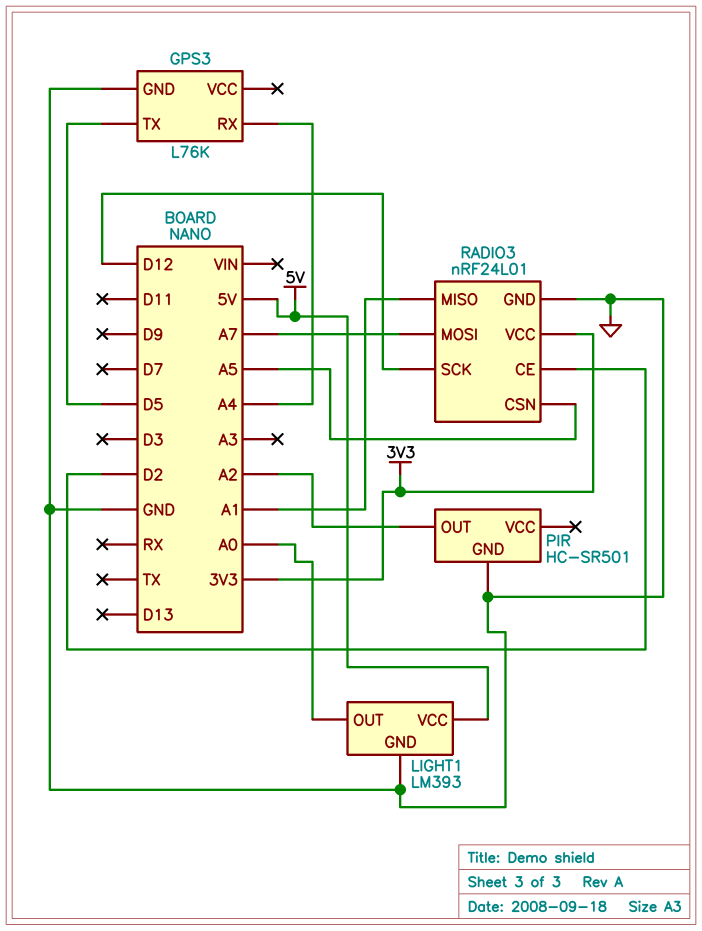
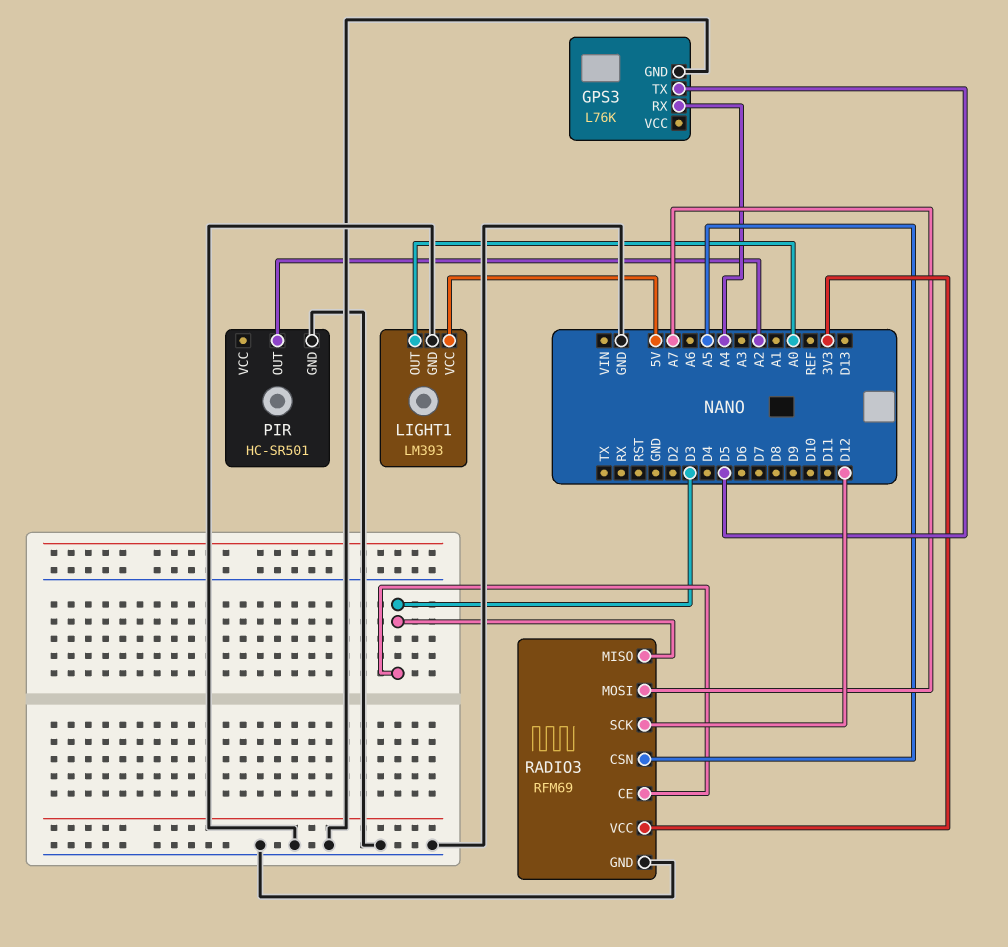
RADIO3: nRF24L01 -> RFM69
RADIO3 pin CE: D2 -> D3
RADIO3 pin MISO: A1 -> D3

